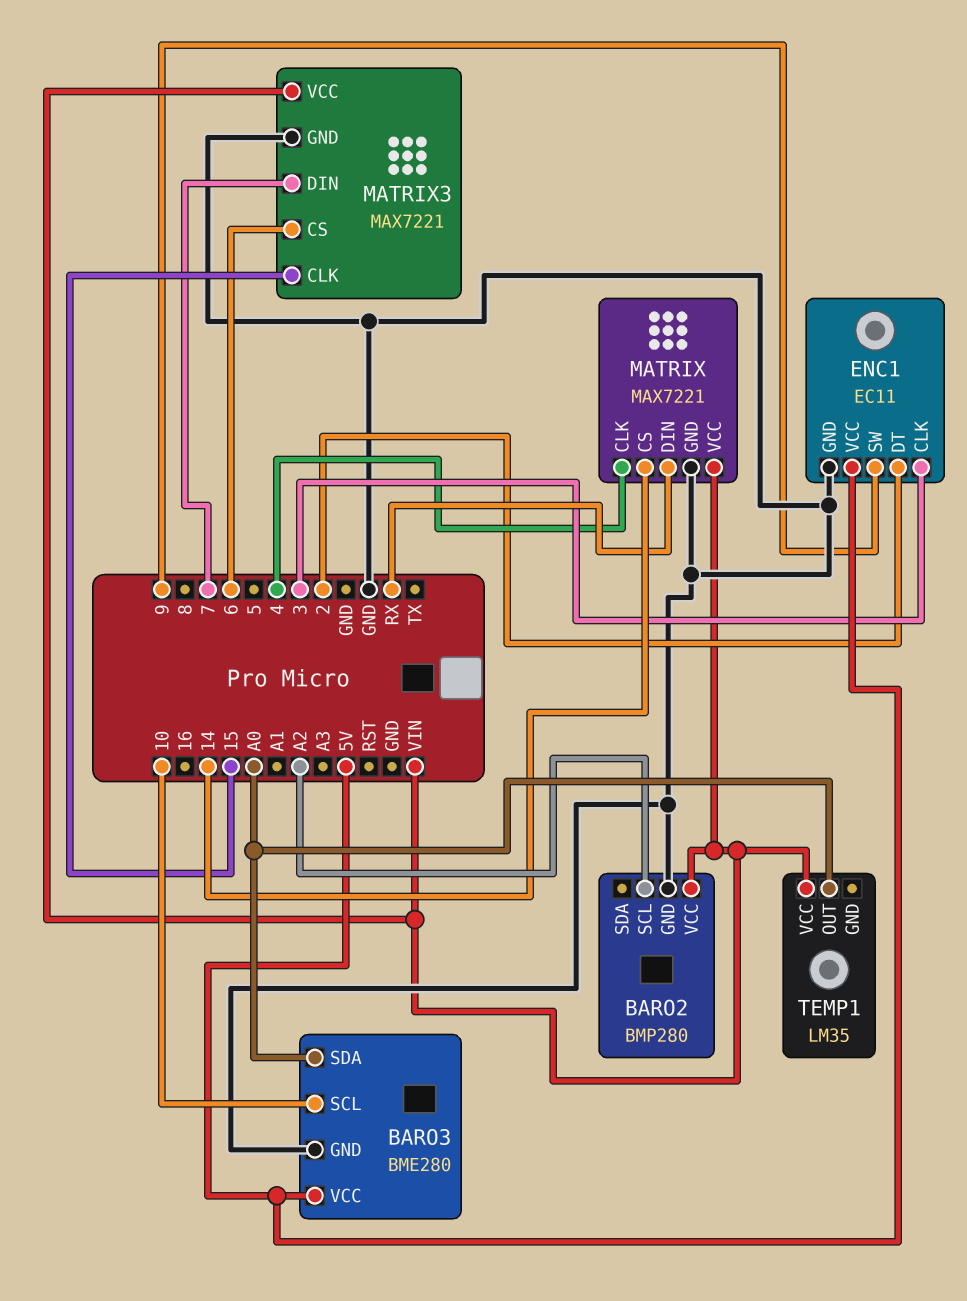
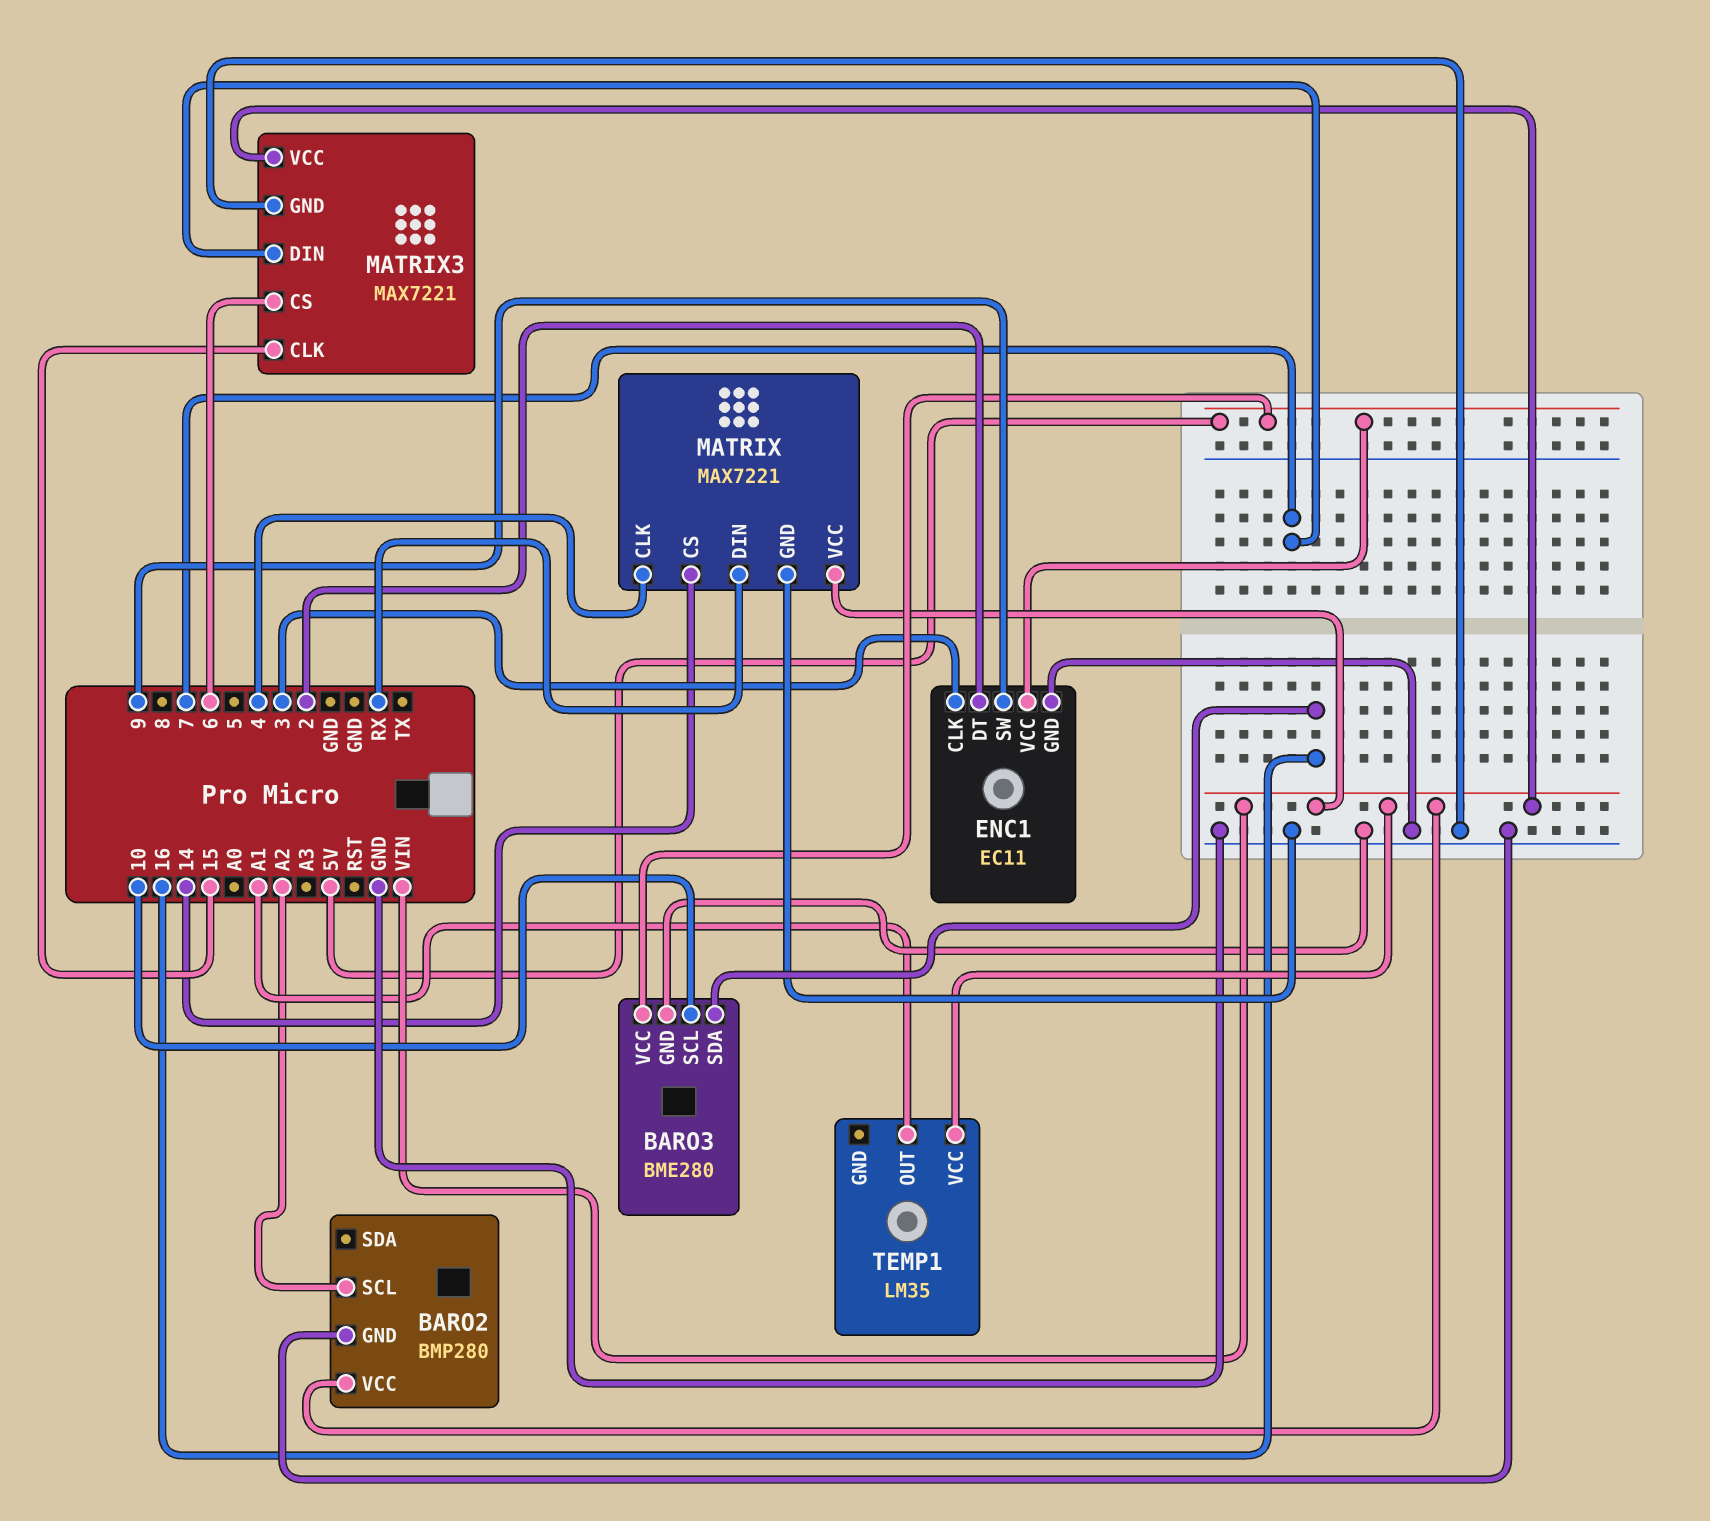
BARO3 pin SDA: A0 -> 16
TEMP1 pin OUT: A0 -> A1

